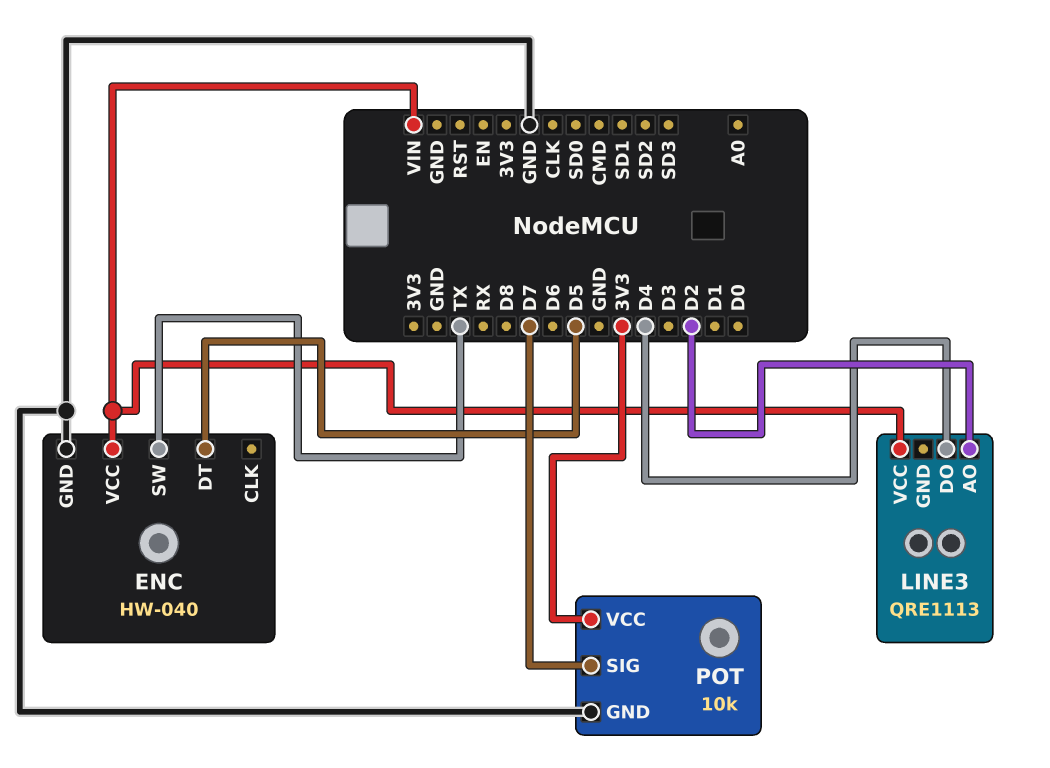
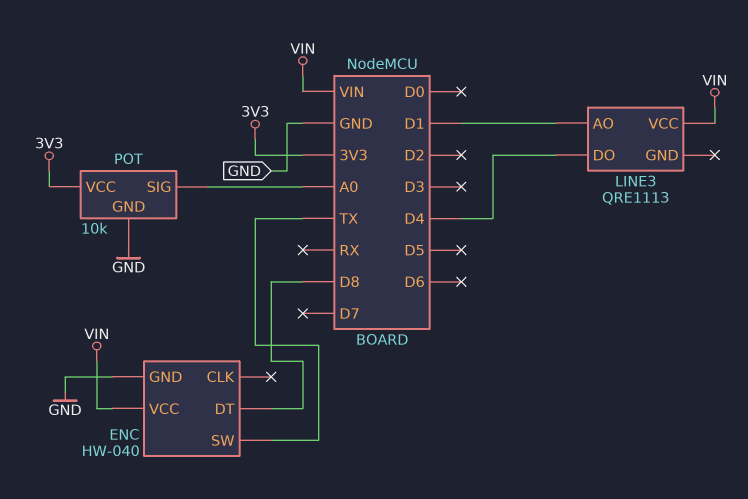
ENC pin DT: D5 -> D8
LINE3 pin AO: D2 -> D1
POT pin SIG: D7 -> A0

